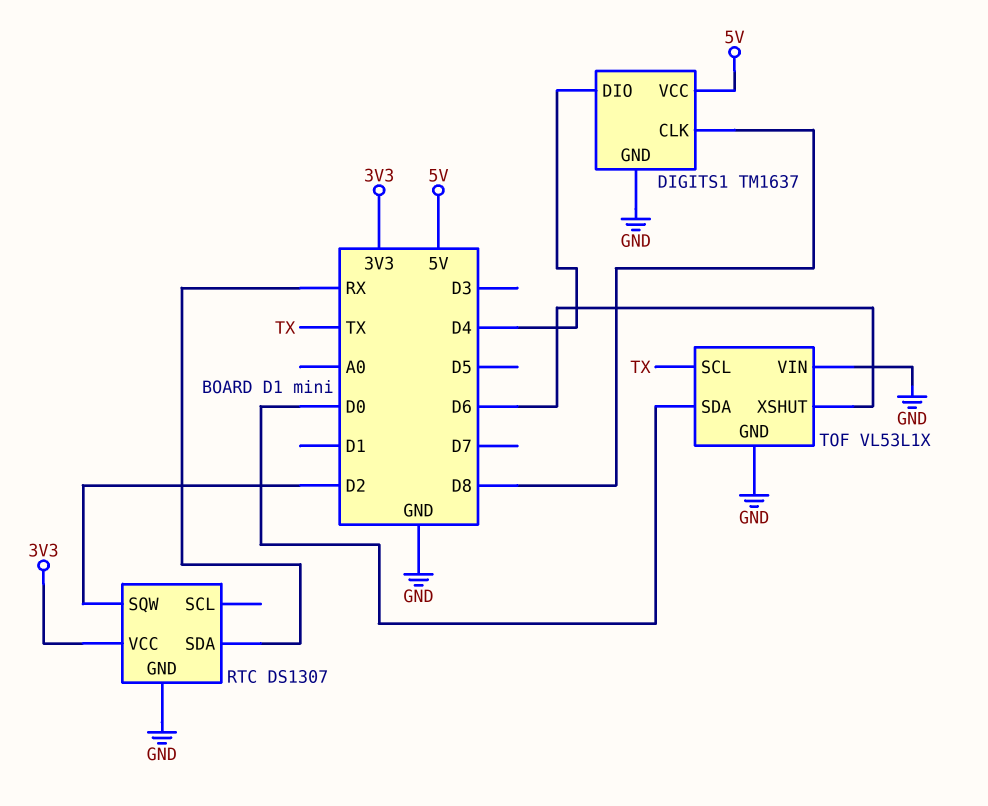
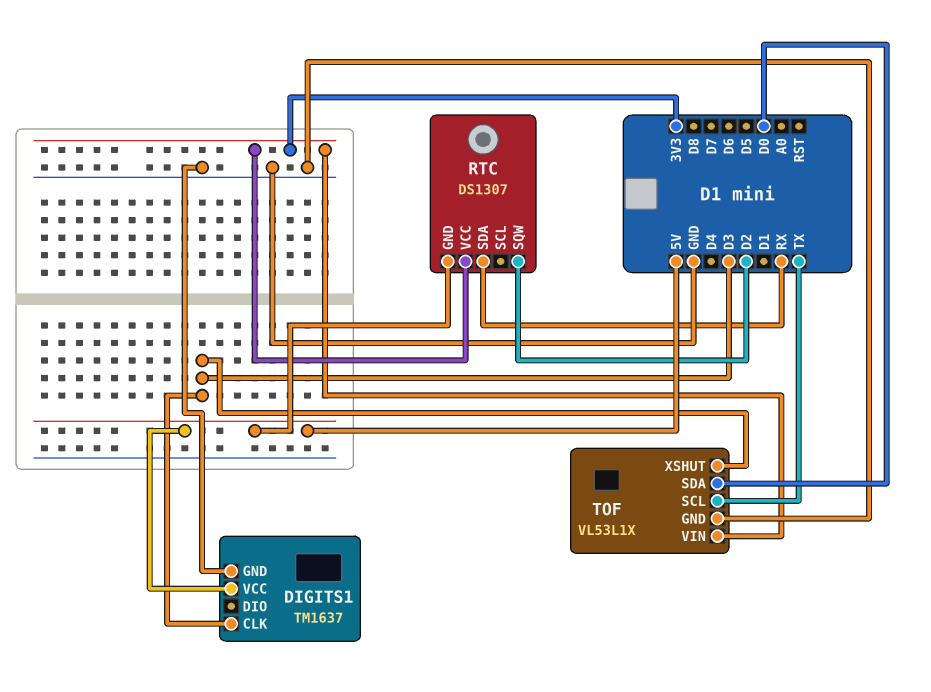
DIGITS1 pin CLK: D8 -> D3
DIGITS1 pin DIO: D4 -> none
RTC pin GND: GND -> 5V
TOF pin VIN: GND -> 3V3
TOF pin XSHUT: D6 -> D3

